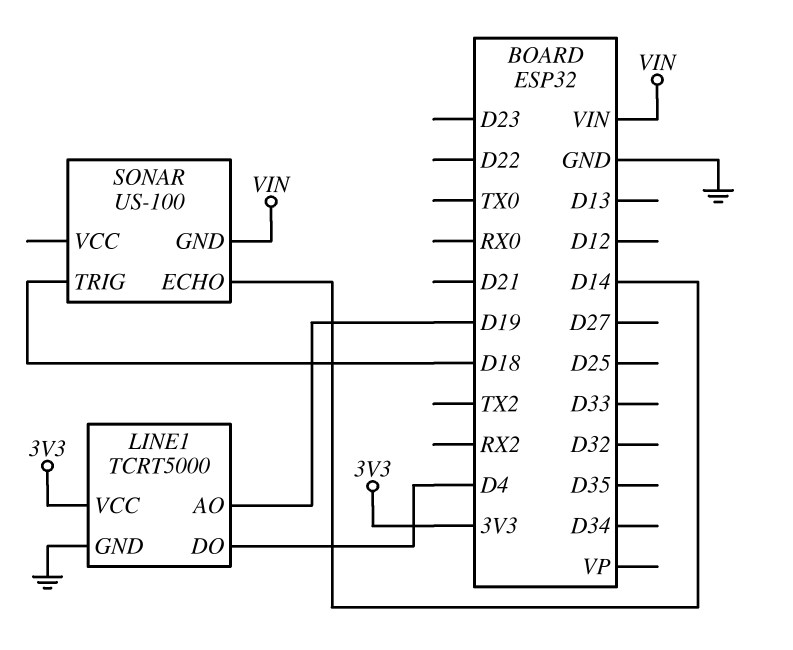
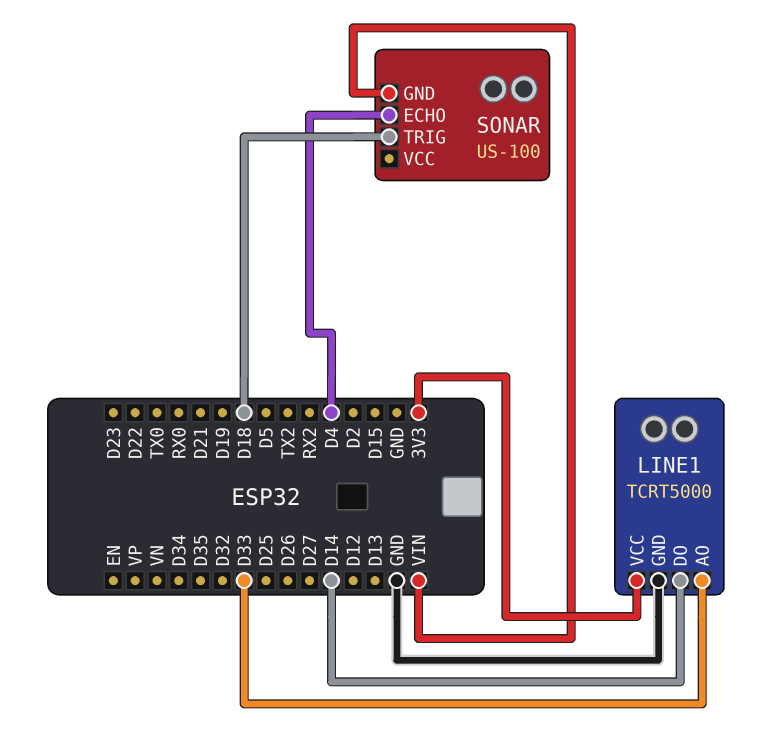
LINE1 pin AO: D19 -> D33
LINE1 pin DO: D4 -> D14
SONAR pin ECHO: D14 -> D4

